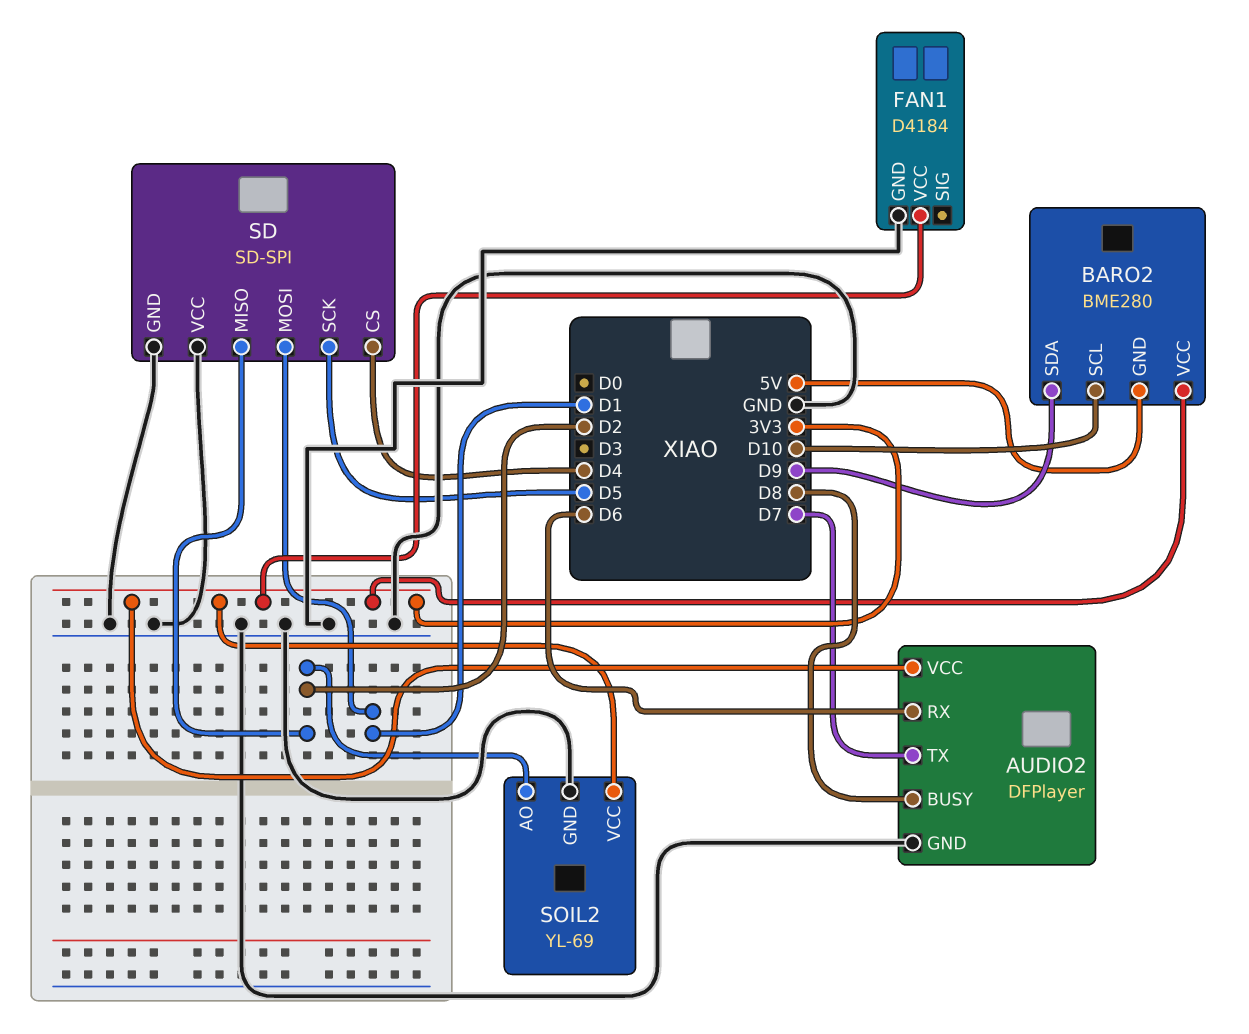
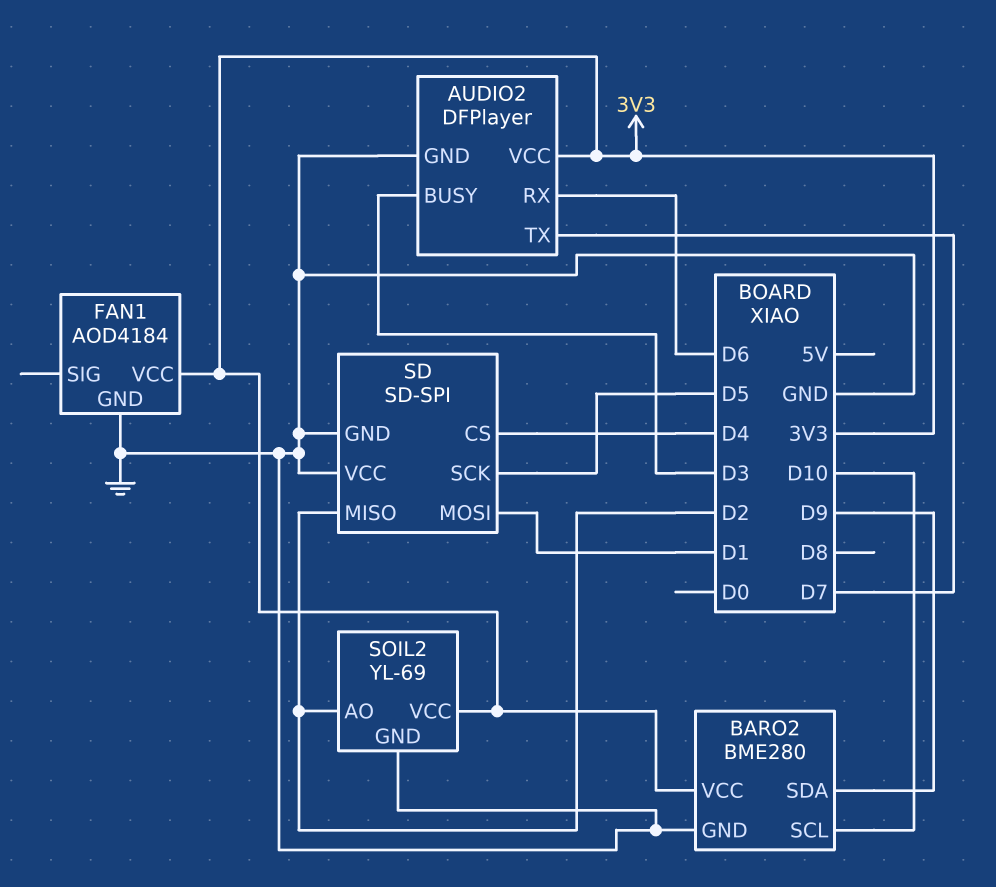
AUDIO2 pin BUSY: D8 -> D3
BARO2 pin GND: 5V -> GND
FAN1: D4184 -> AOD4184

